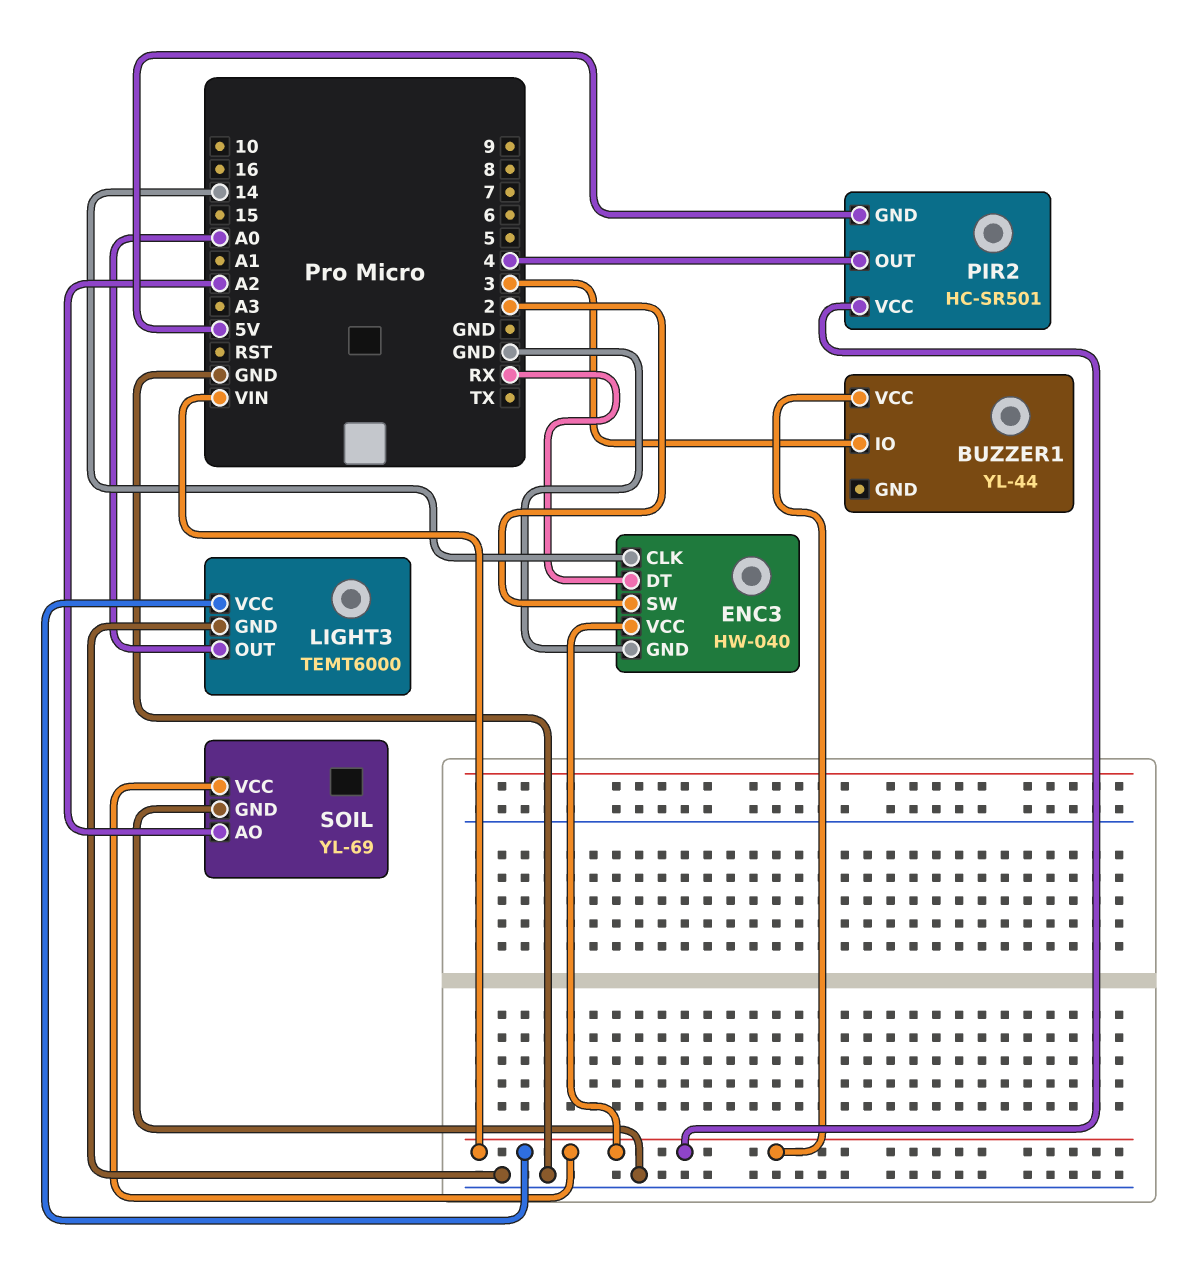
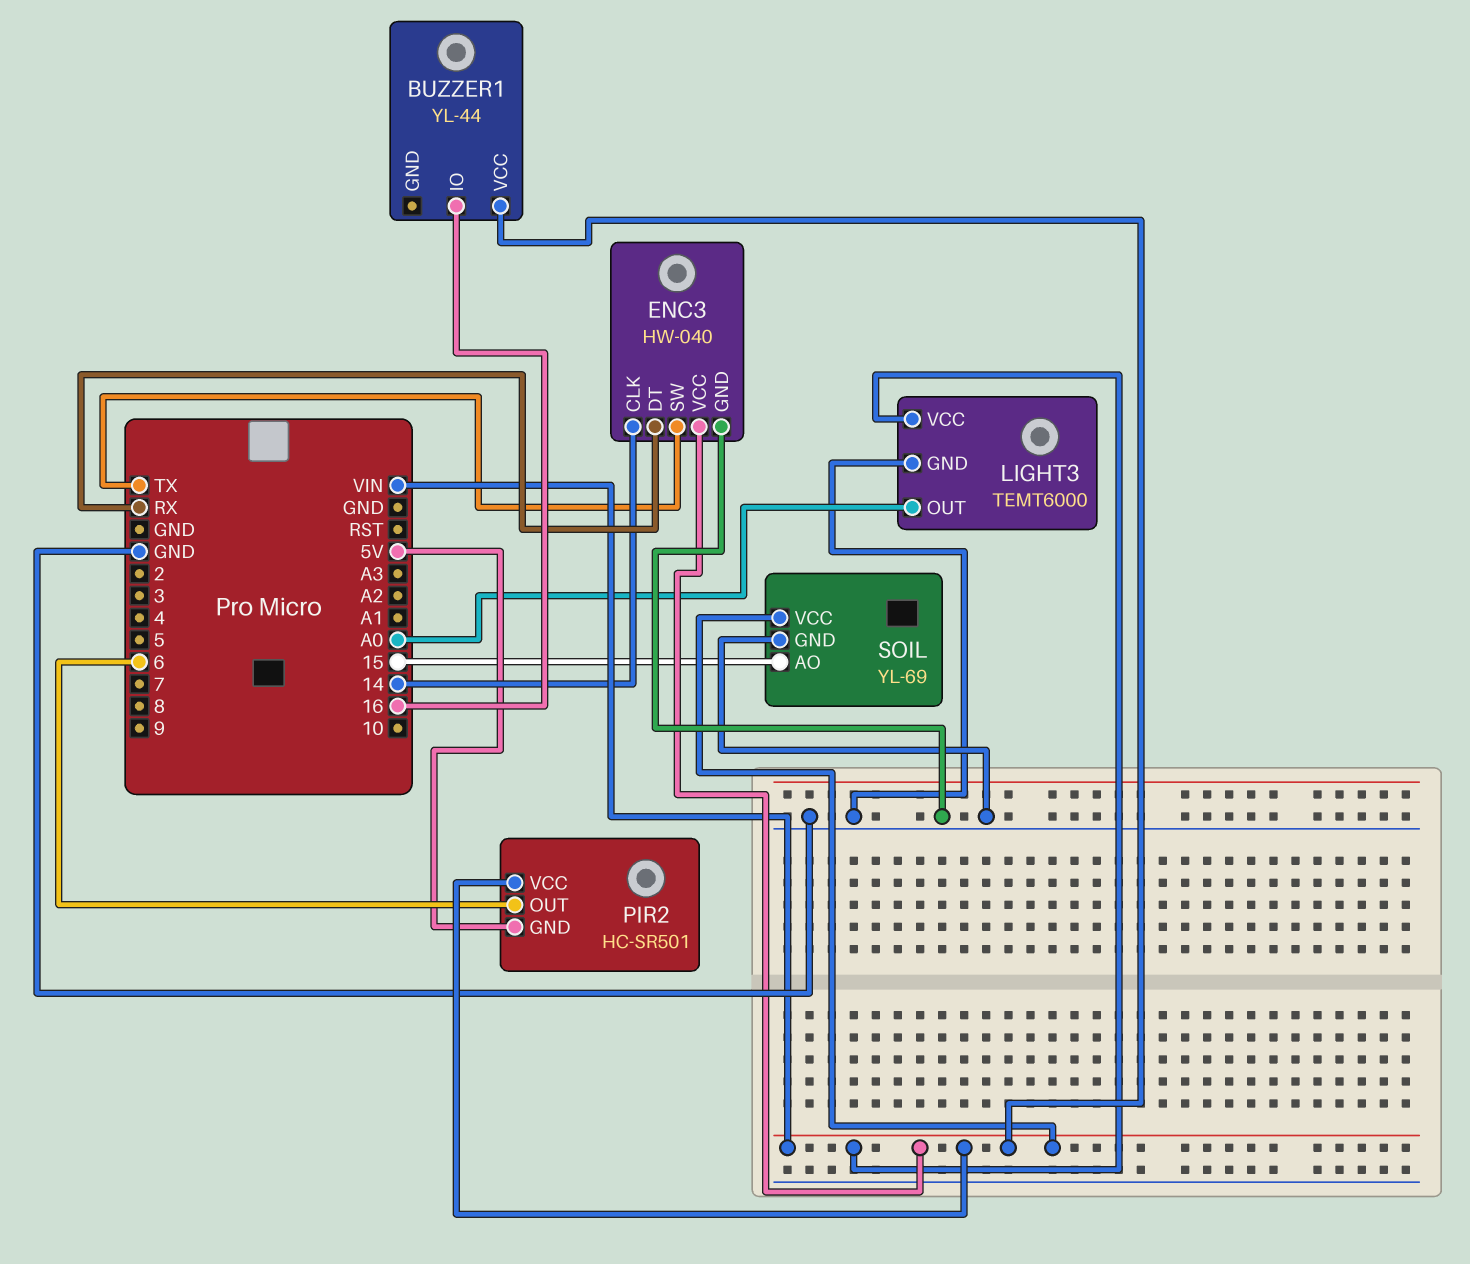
BUZZER1 pin IO: 3 -> 16
ENC3 pin SW: 2 -> TX
PIR2 pin OUT: 4 -> 6
SOIL pin AO: A2 -> 15

